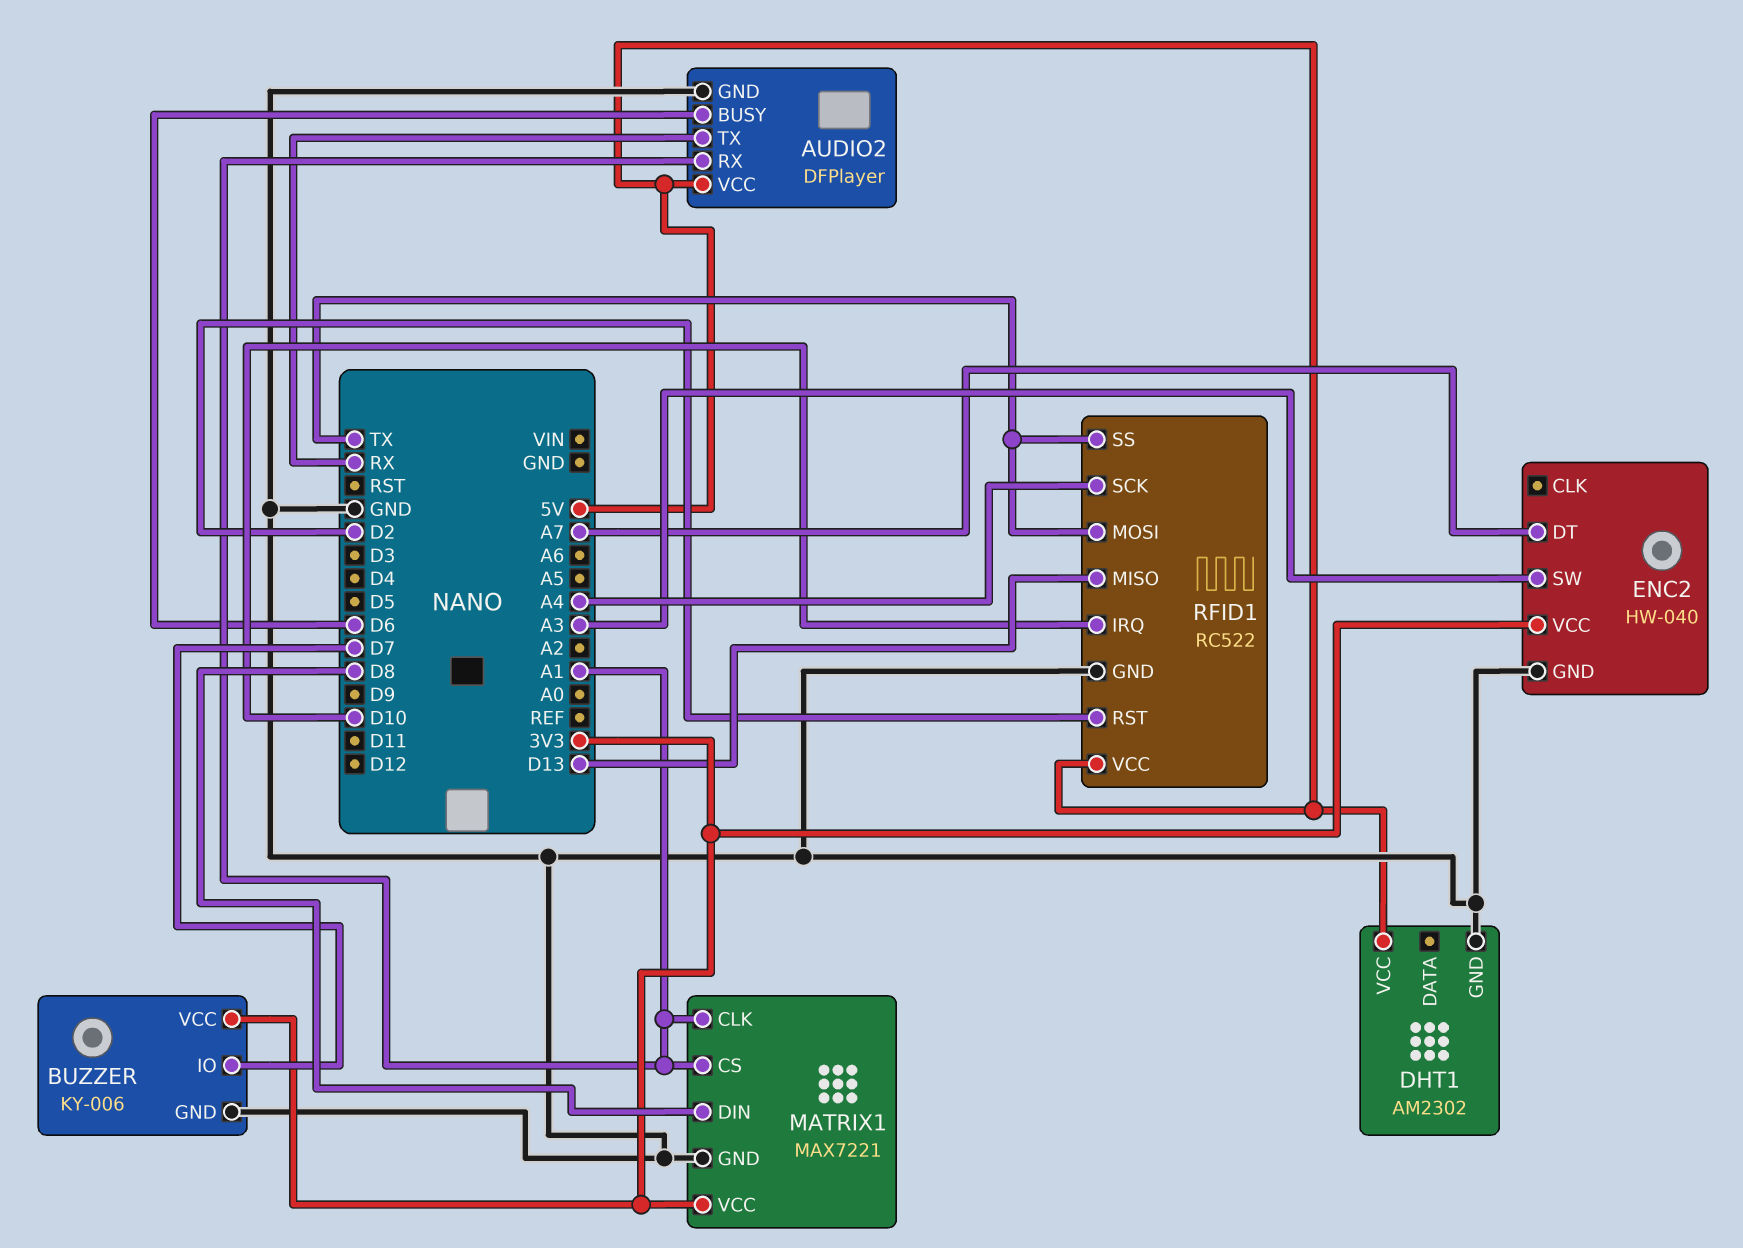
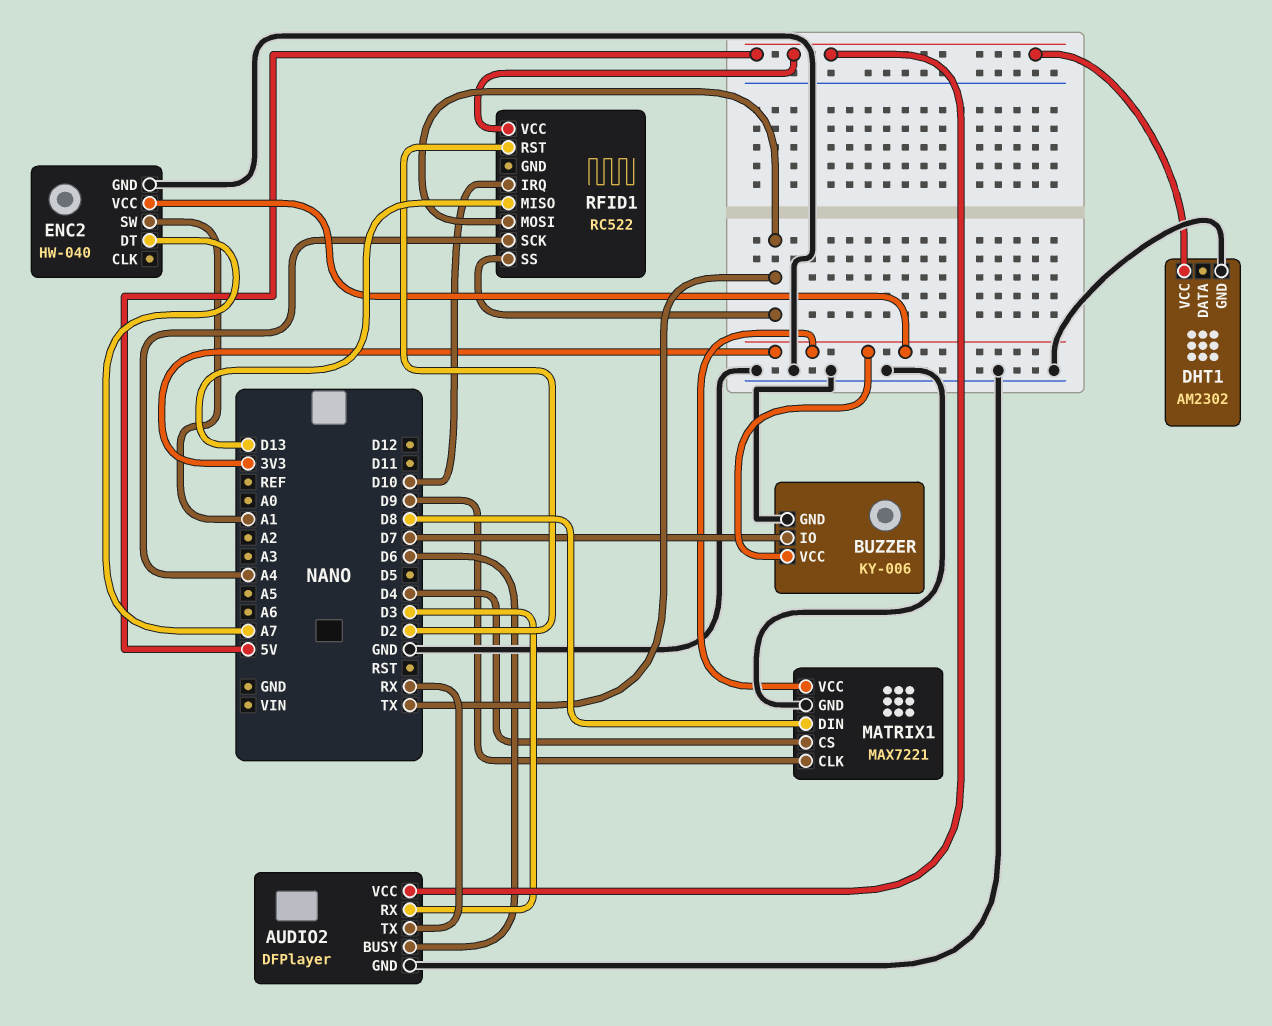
AUDIO2 pin RX: A1 -> D3
ENC2 pin SW: A3 -> A1
MATRIX1 pin CLK: A1 -> D9
MATRIX1 pin CS: A1 -> D4
RFID1 pin GND: GND -> none

